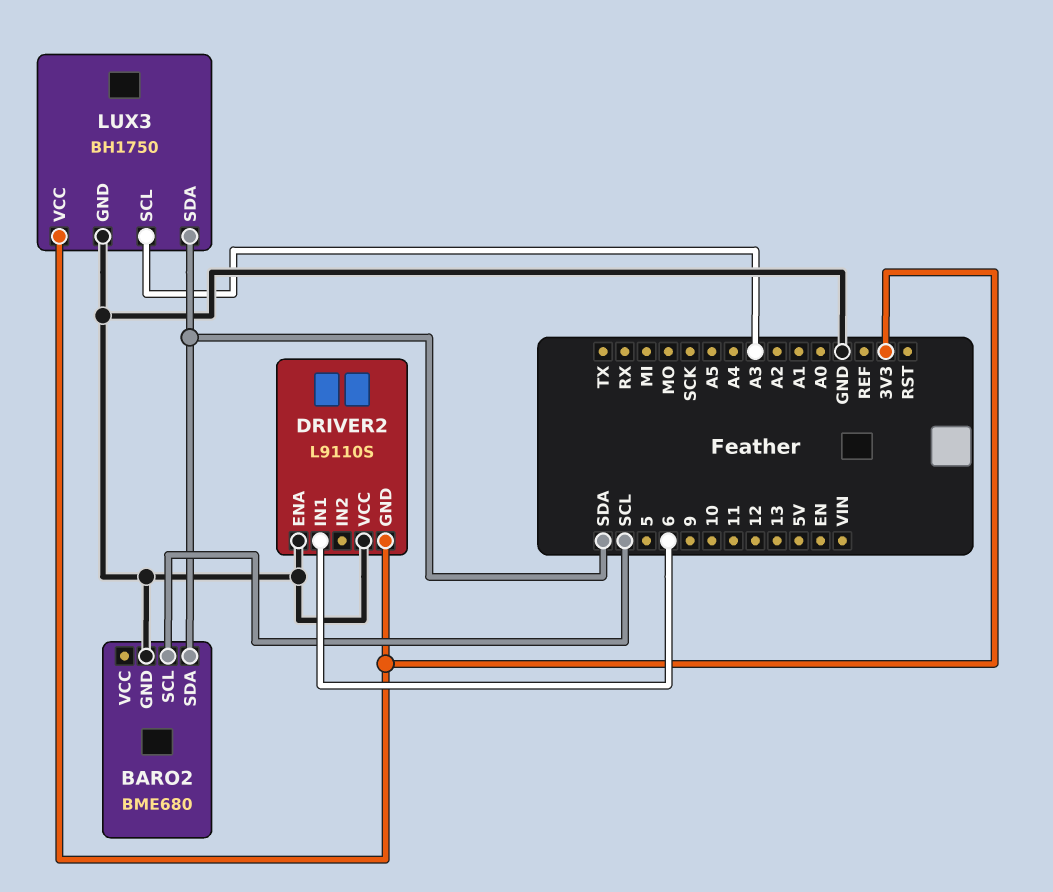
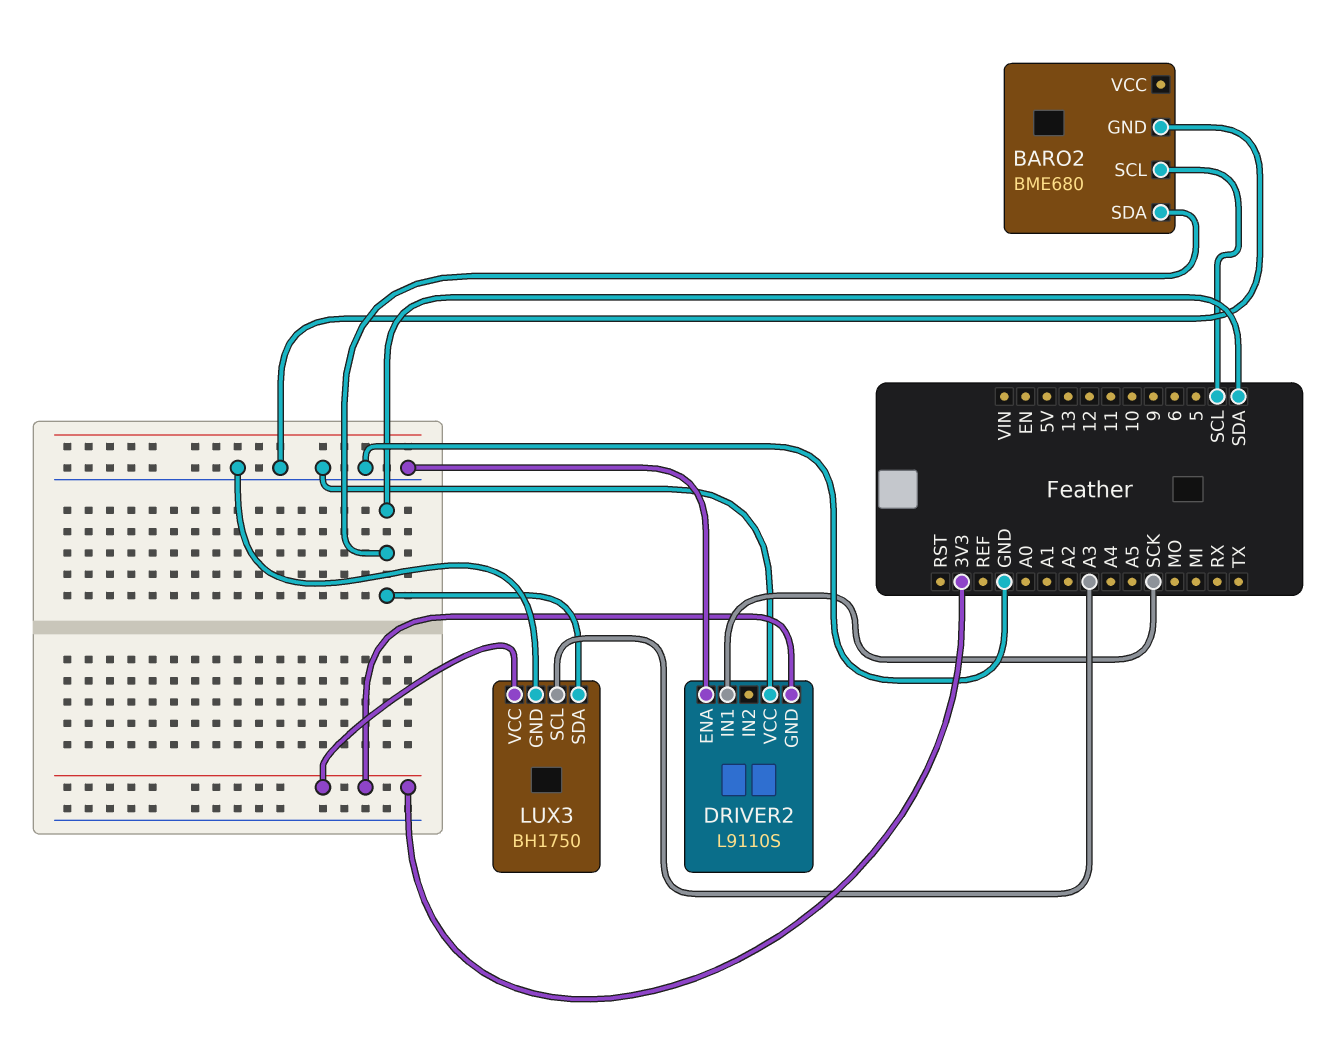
DRIVER2 pin IN1: 6 -> SCK

